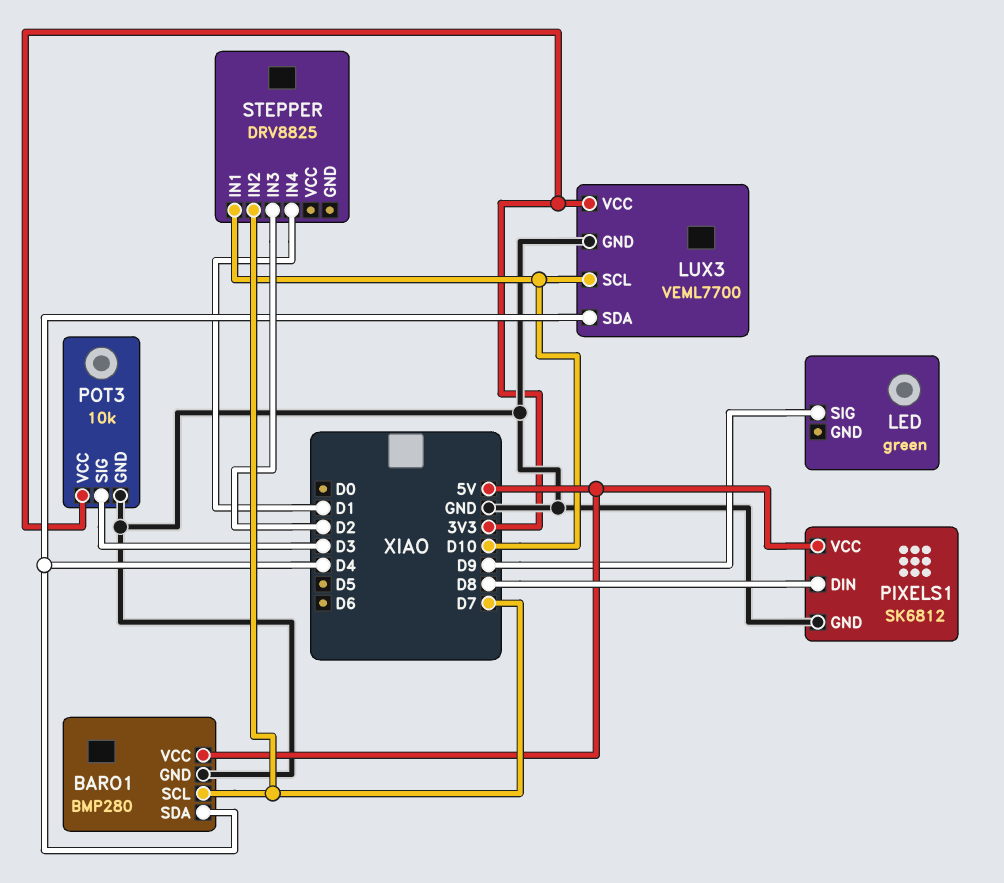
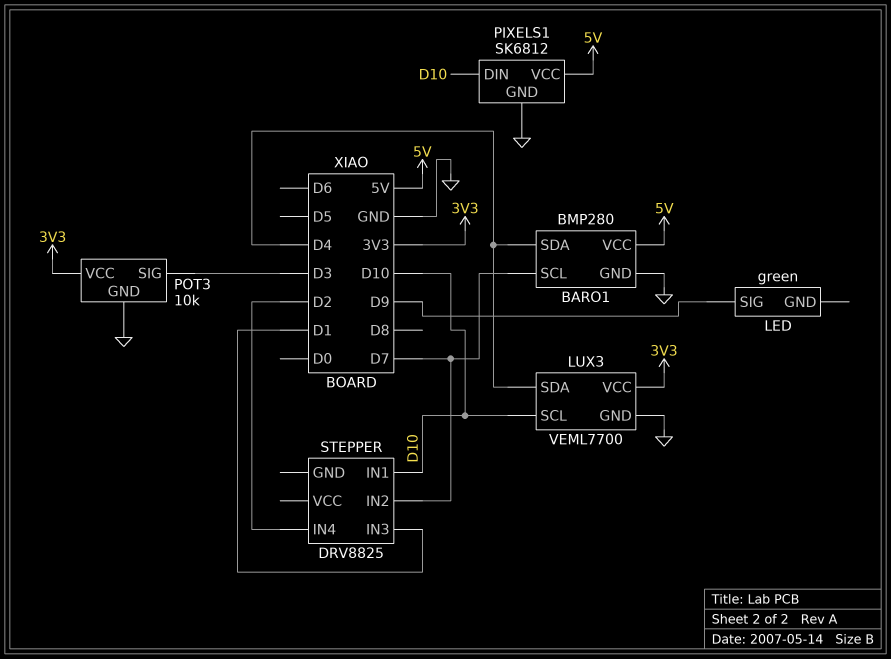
PIXELS1 pin DIN: D8 -> D10
STEPPER pin IN3: D2 -> D1
STEPPER pin IN4: D1 -> D2

